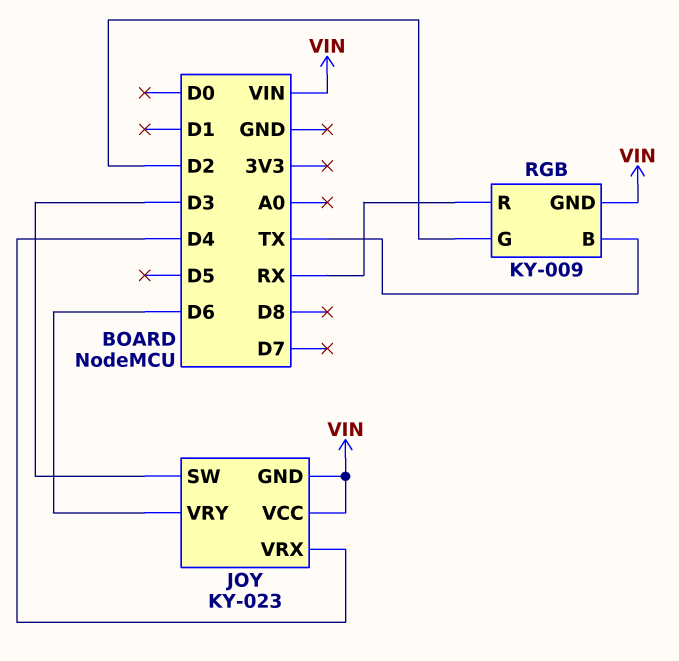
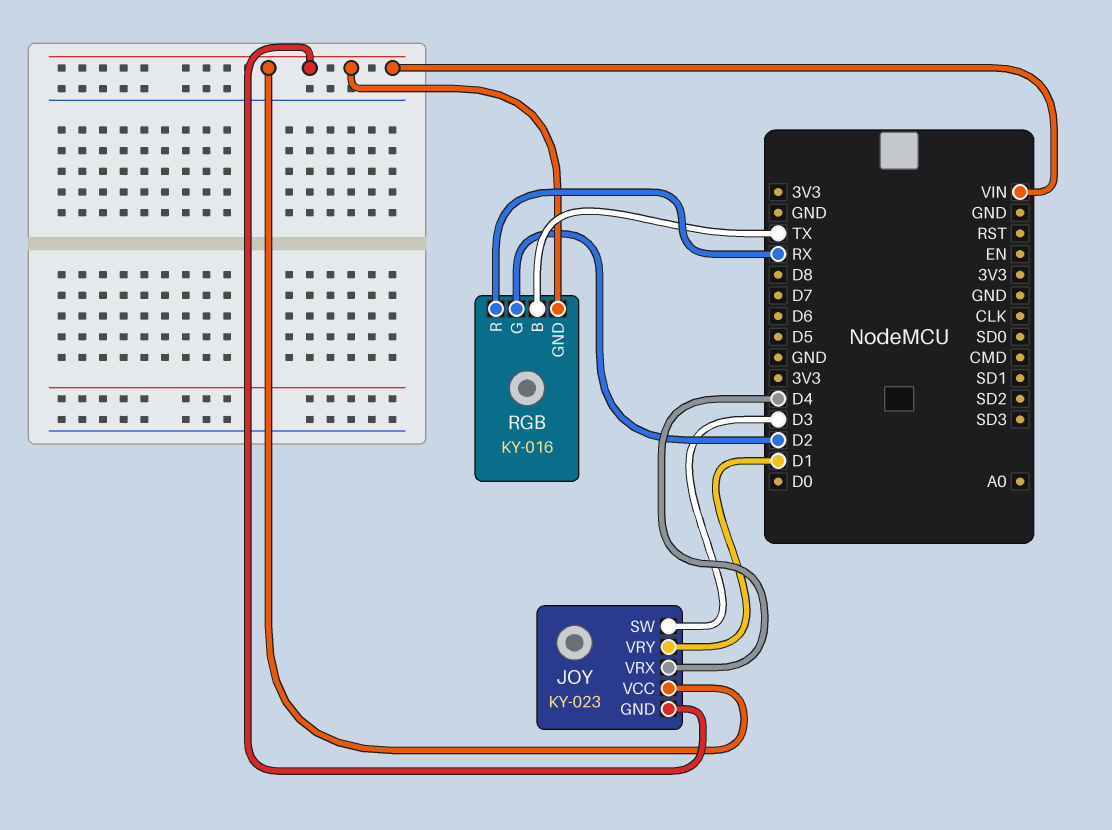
JOY pin VRY: D6 -> D1
RGB: KY-009 -> KY-016

